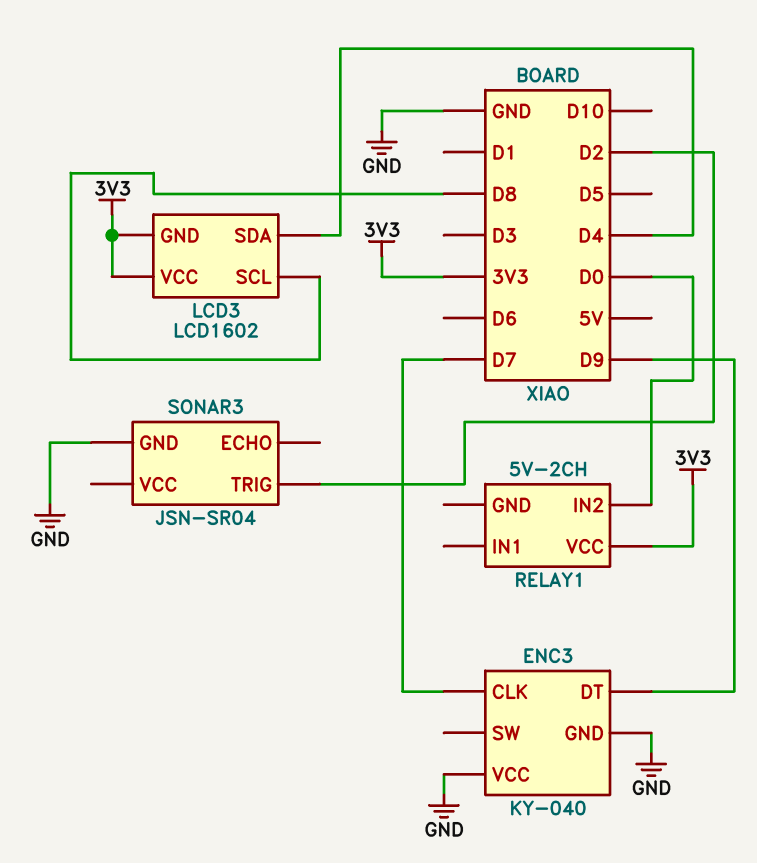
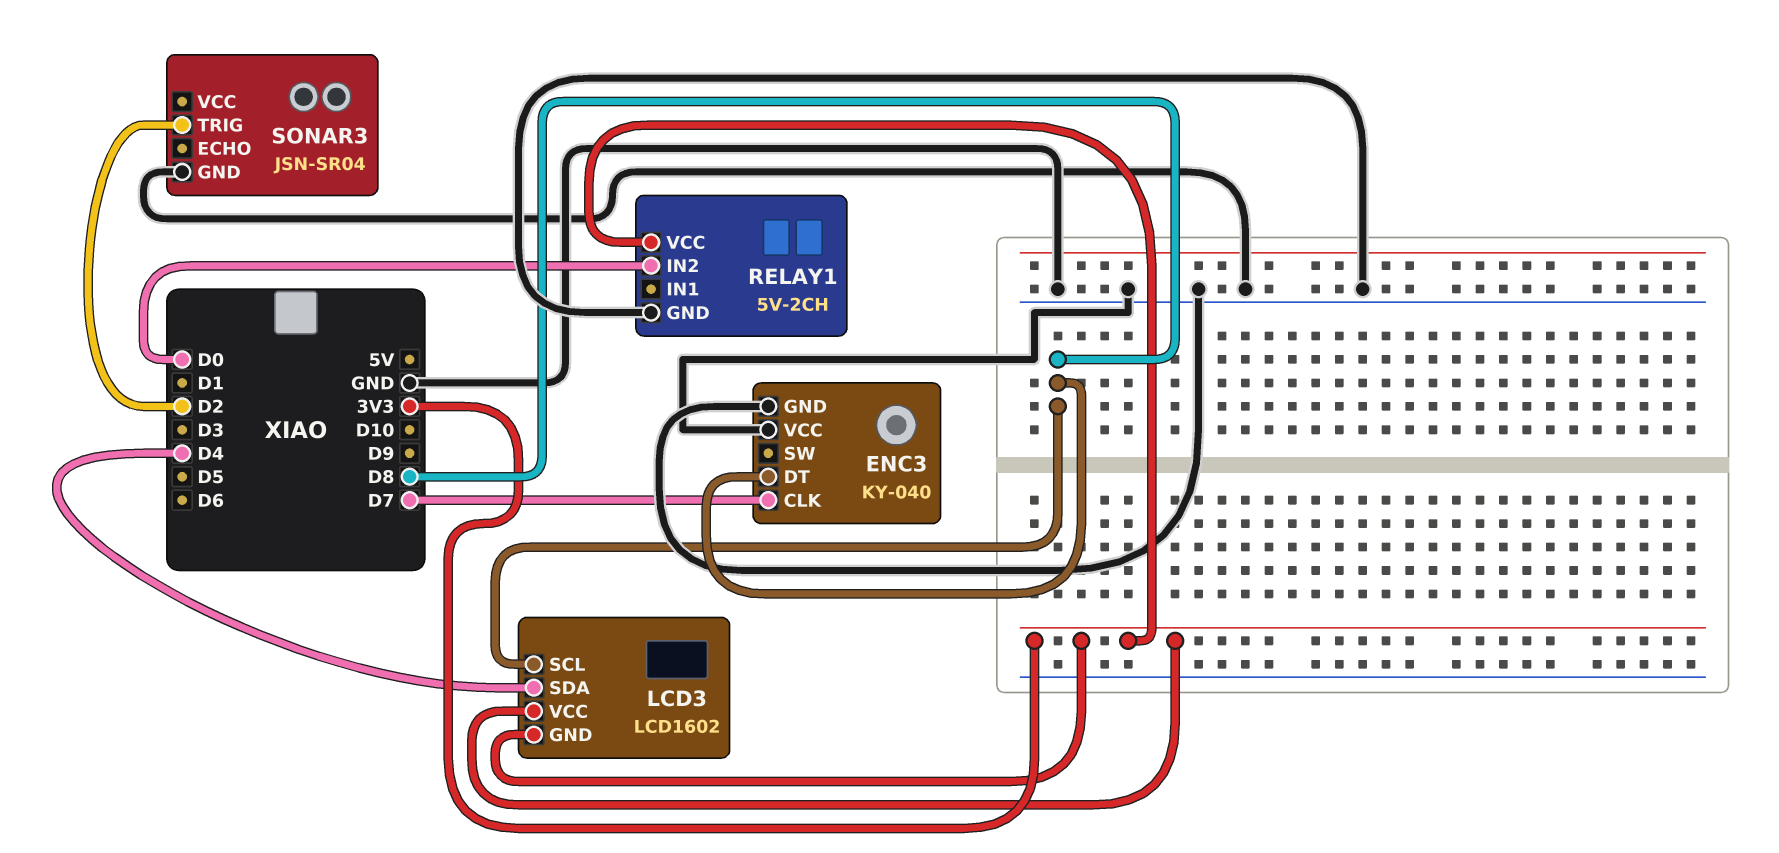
ENC3 pin DT: D9 -> D8
RELAY1 pin GND: none -> GND

